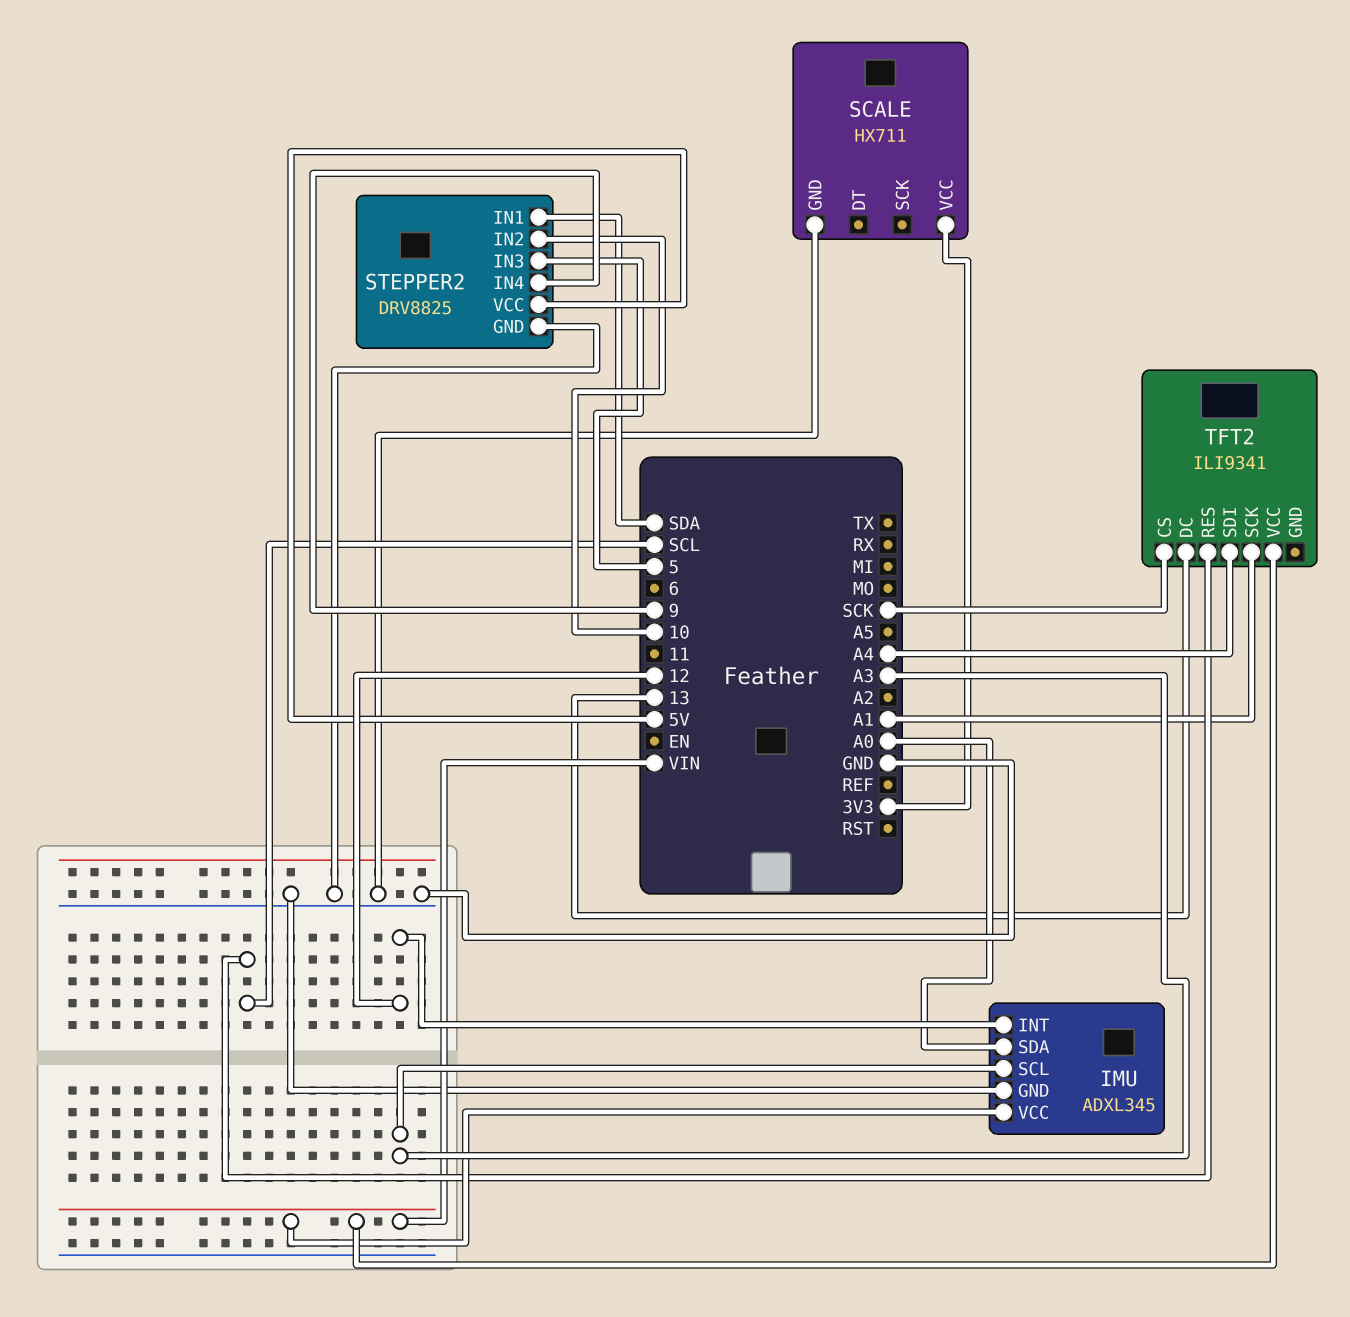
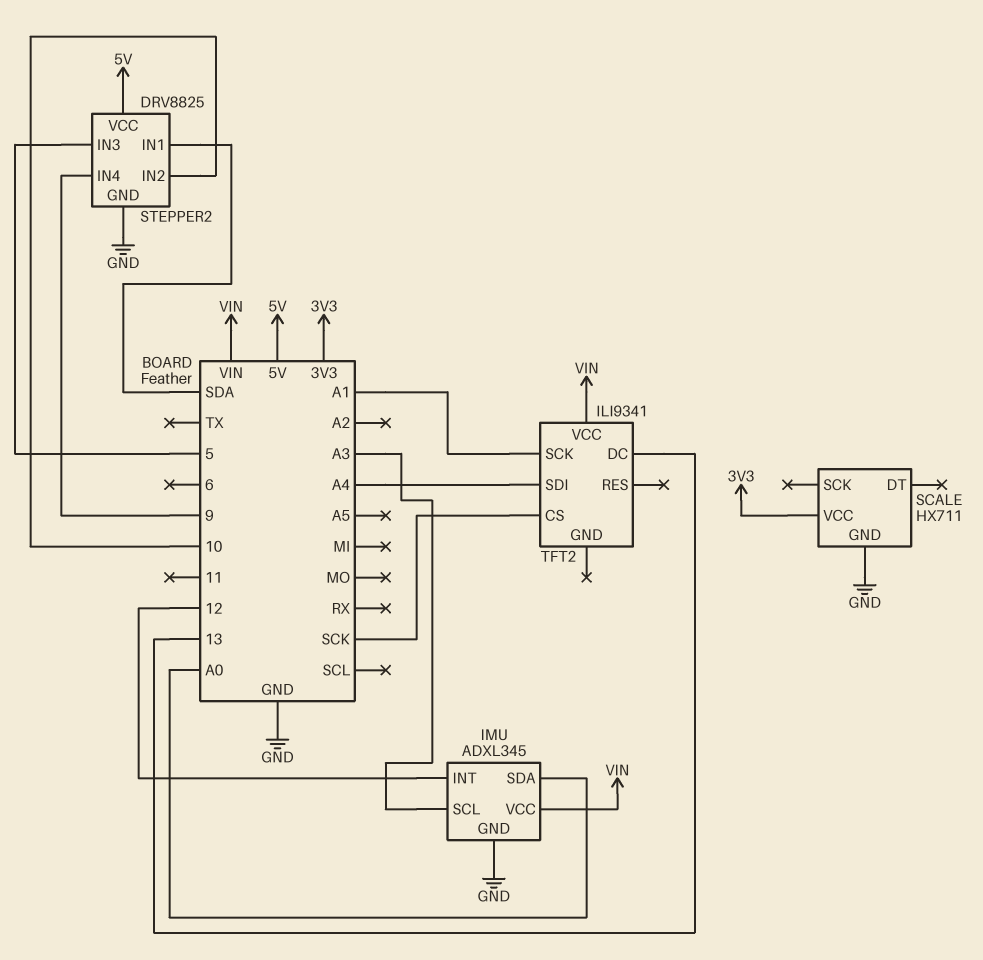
TFT2 pin RES: SCL -> none

